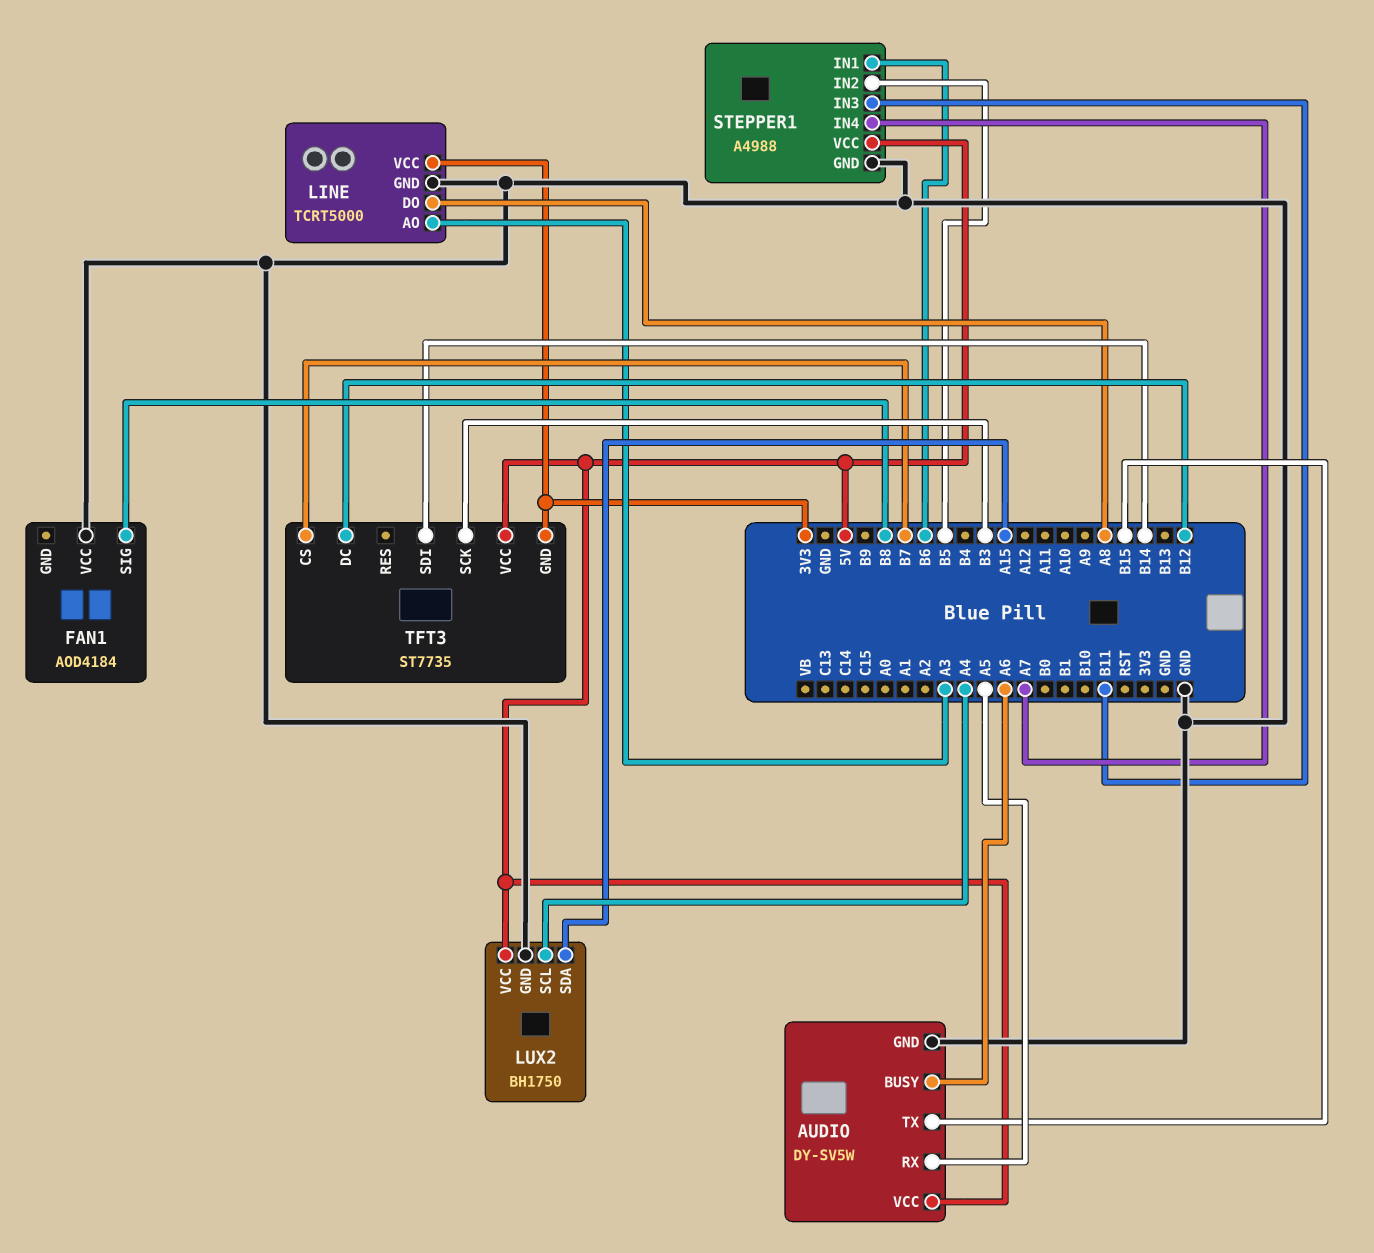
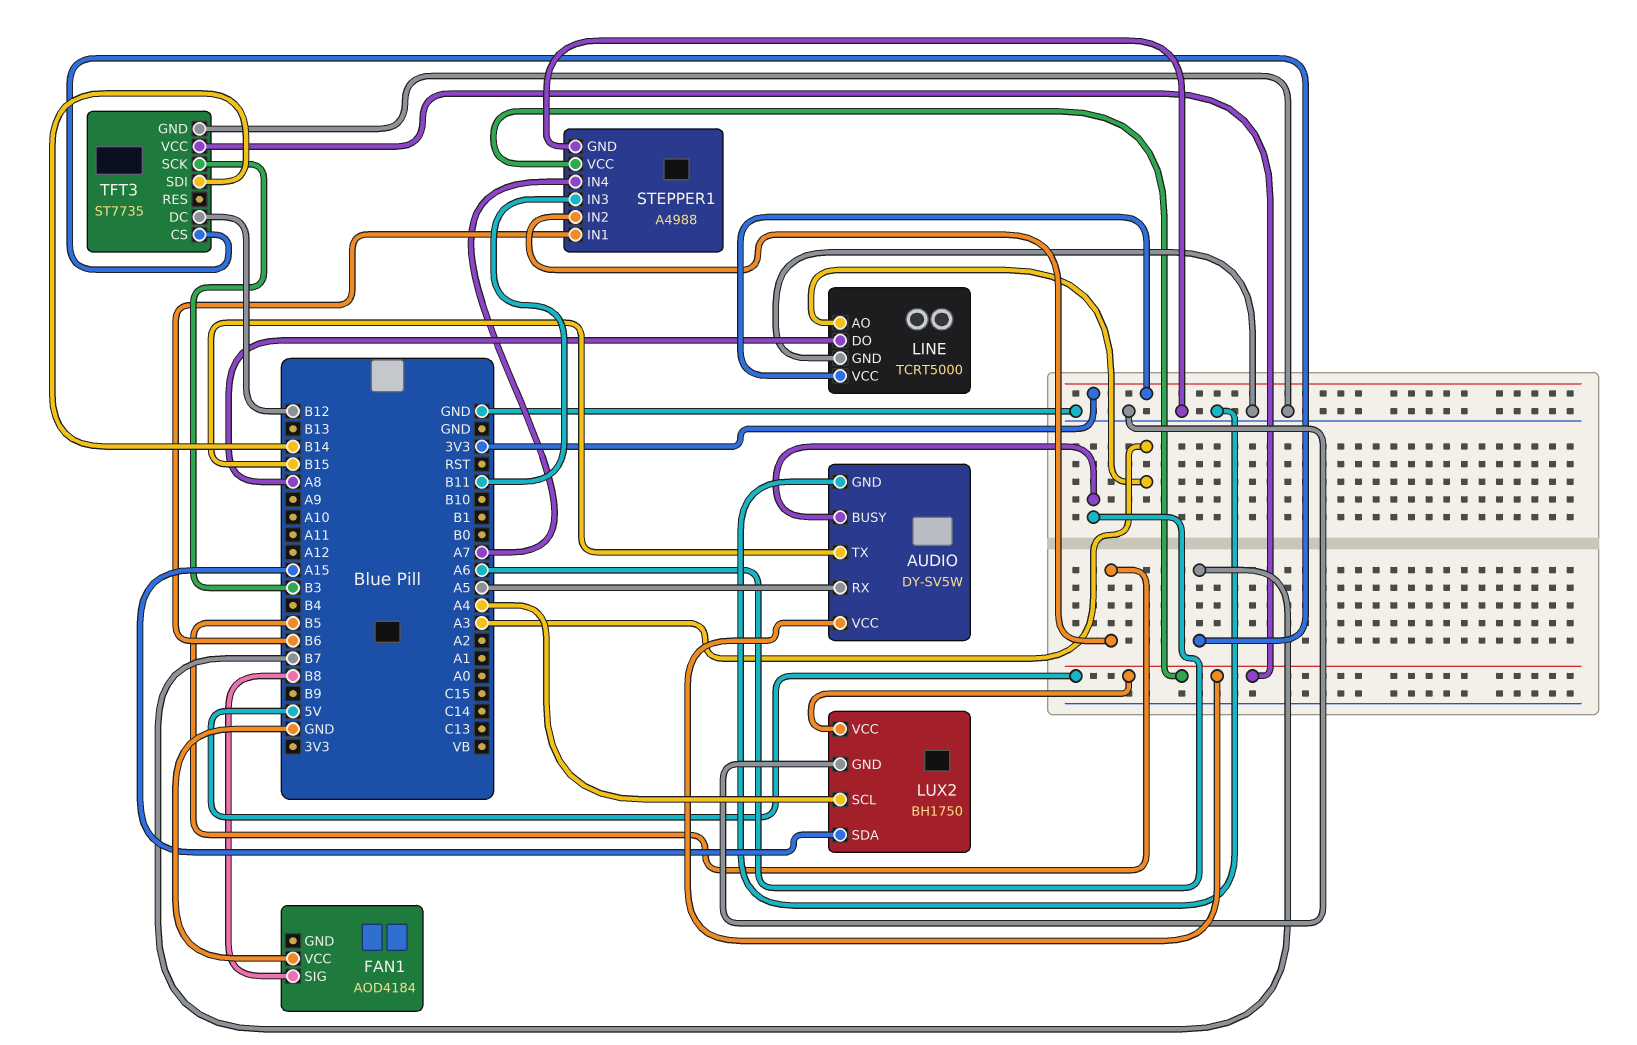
TFT3 pin GND: 3V3 -> GND

